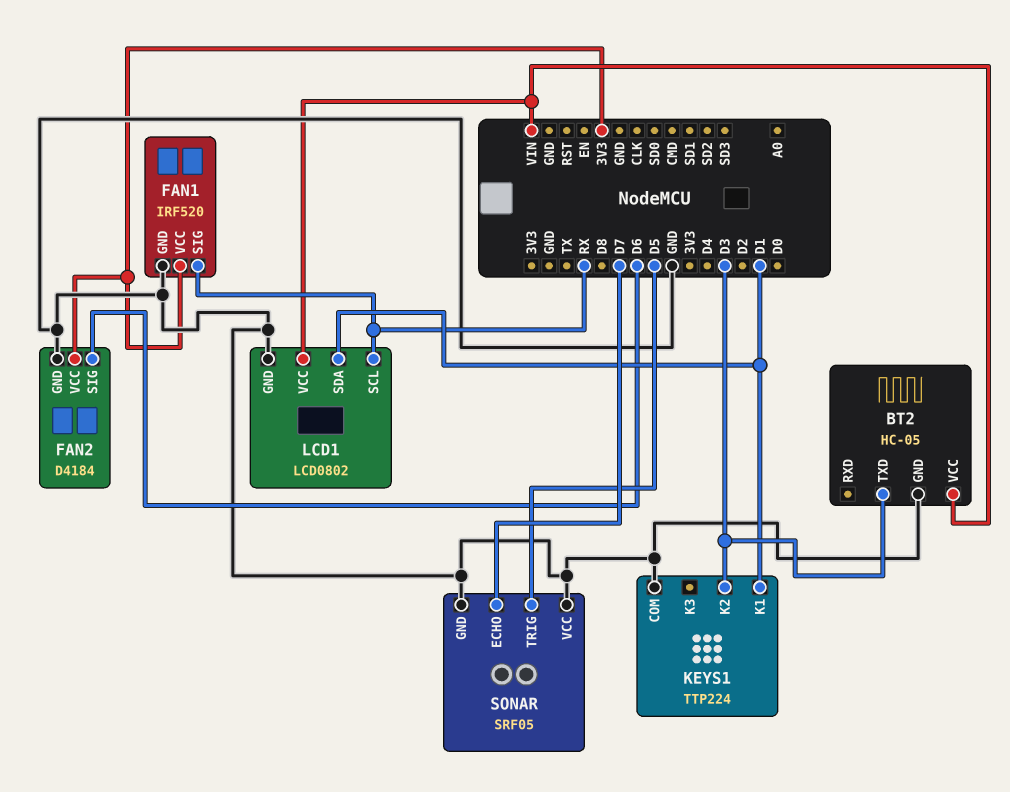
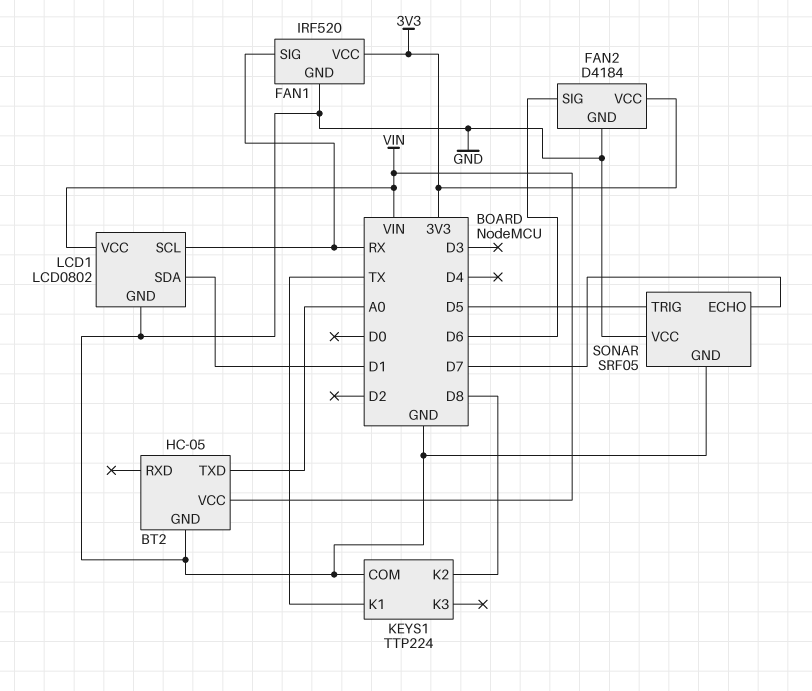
BT2 pin TXD: D3 -> A0
KEYS1 pin K1: D1 -> TX
KEYS1 pin K2: D3 -> D8

